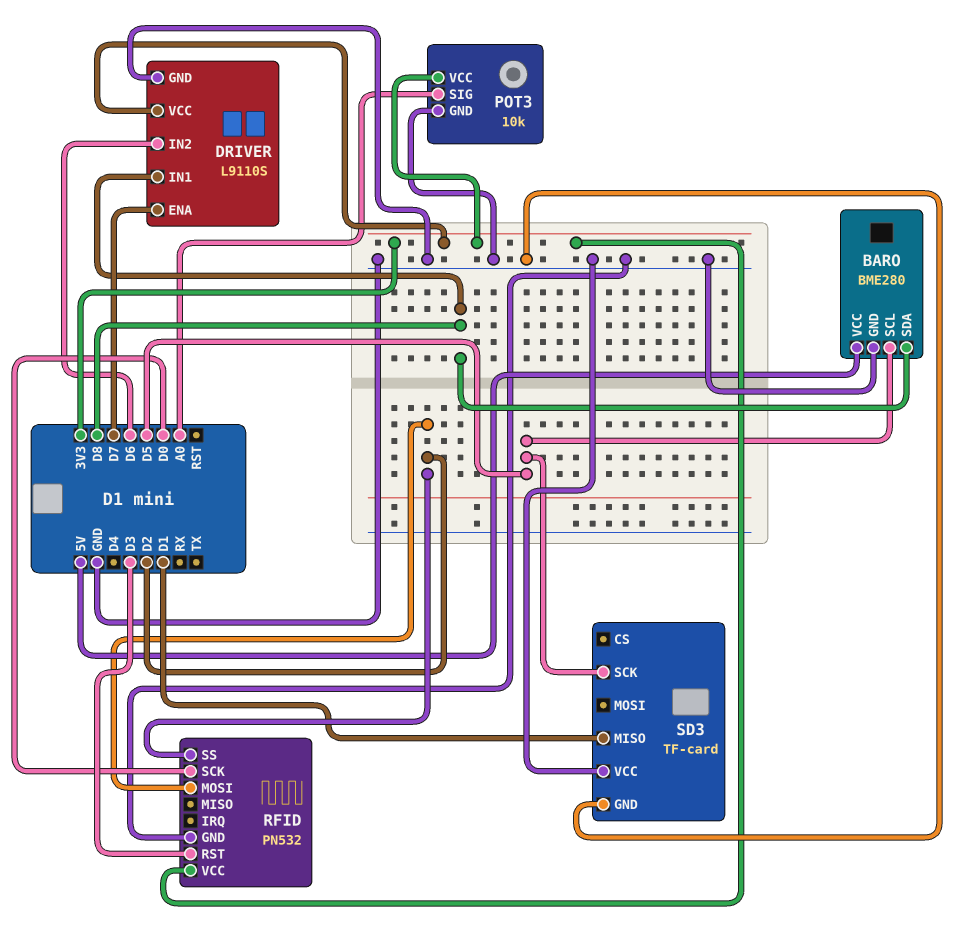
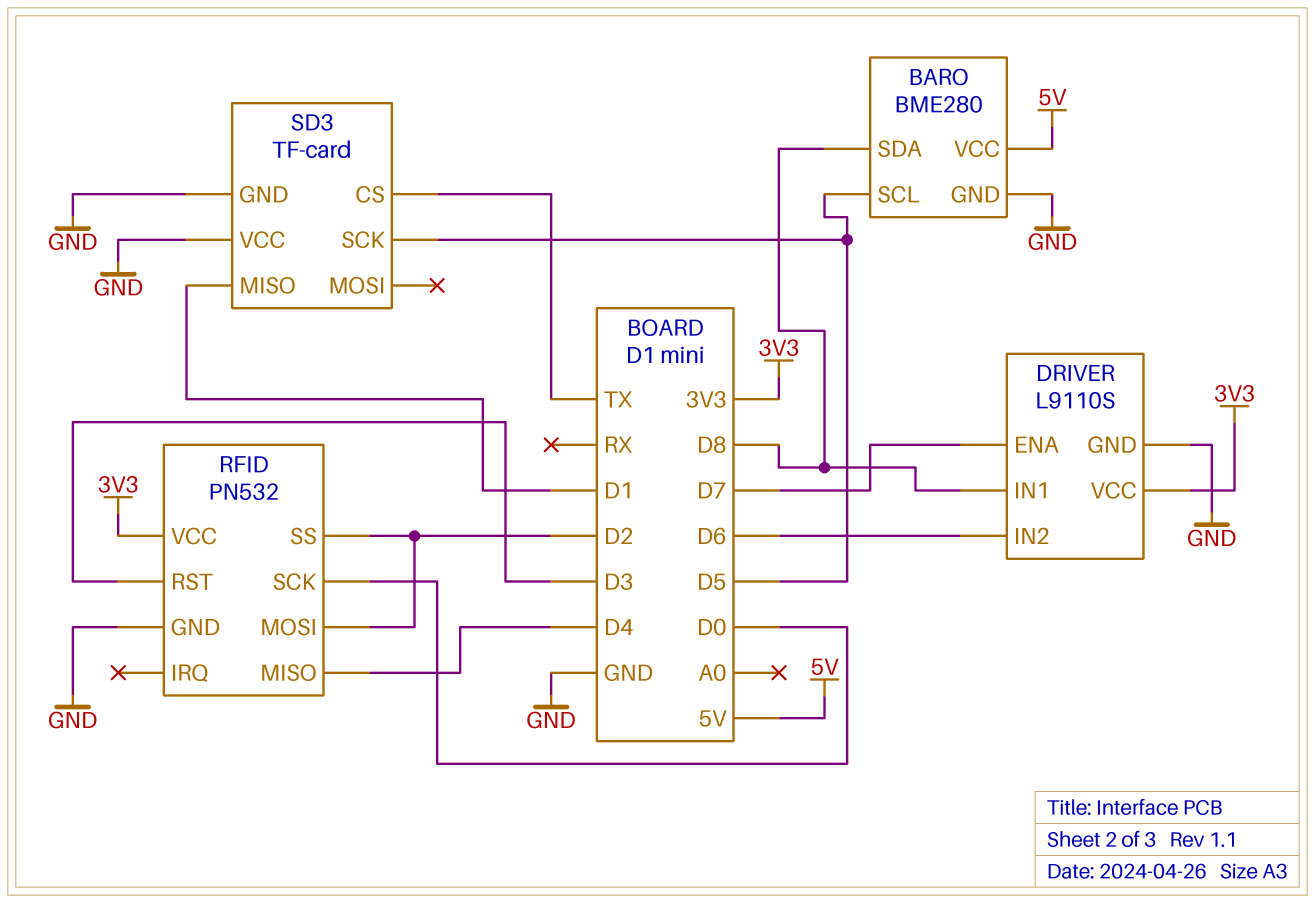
POT3: 10k -> none
POT3 pin GND: GND -> none
POT3 pin SIG: A0 -> none
POT3 pin VCC: 3V3 -> none
RFID pin MISO: none -> D4
SD3 pin CS: none -> TX

